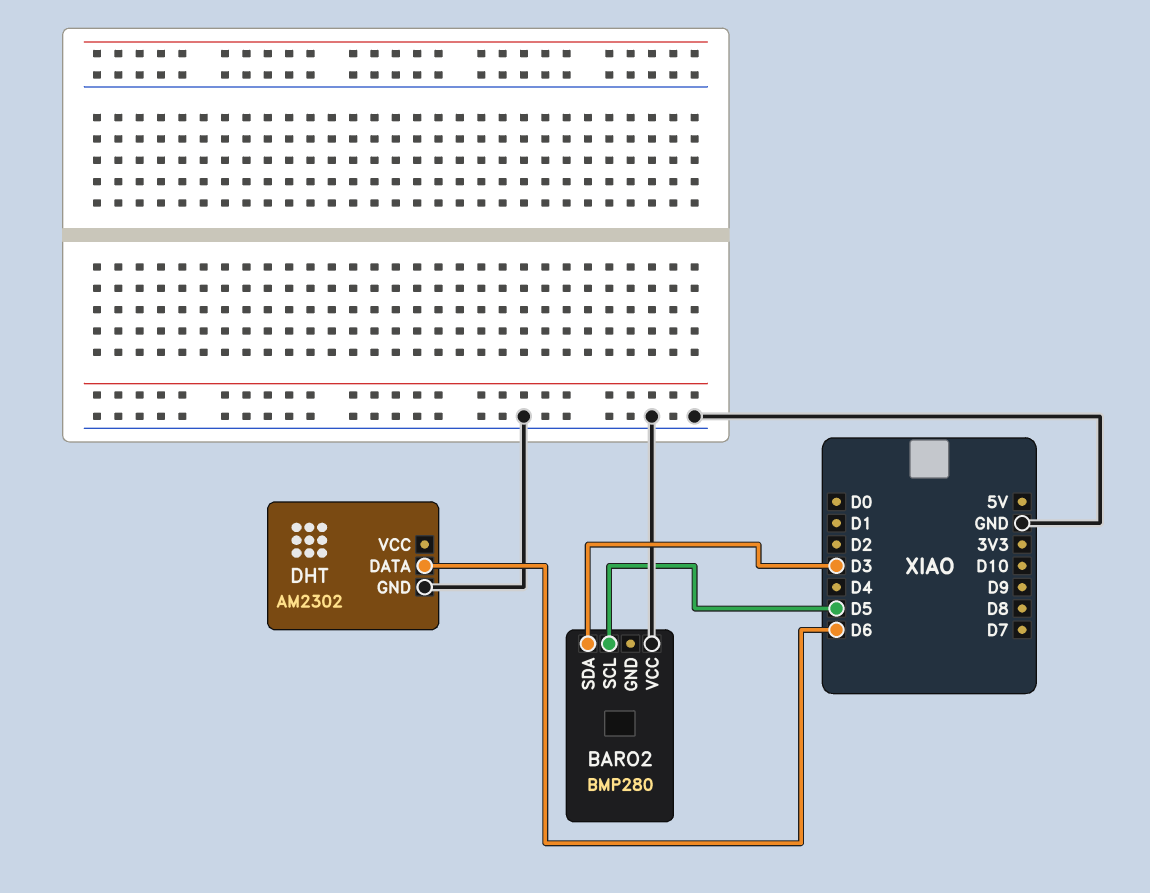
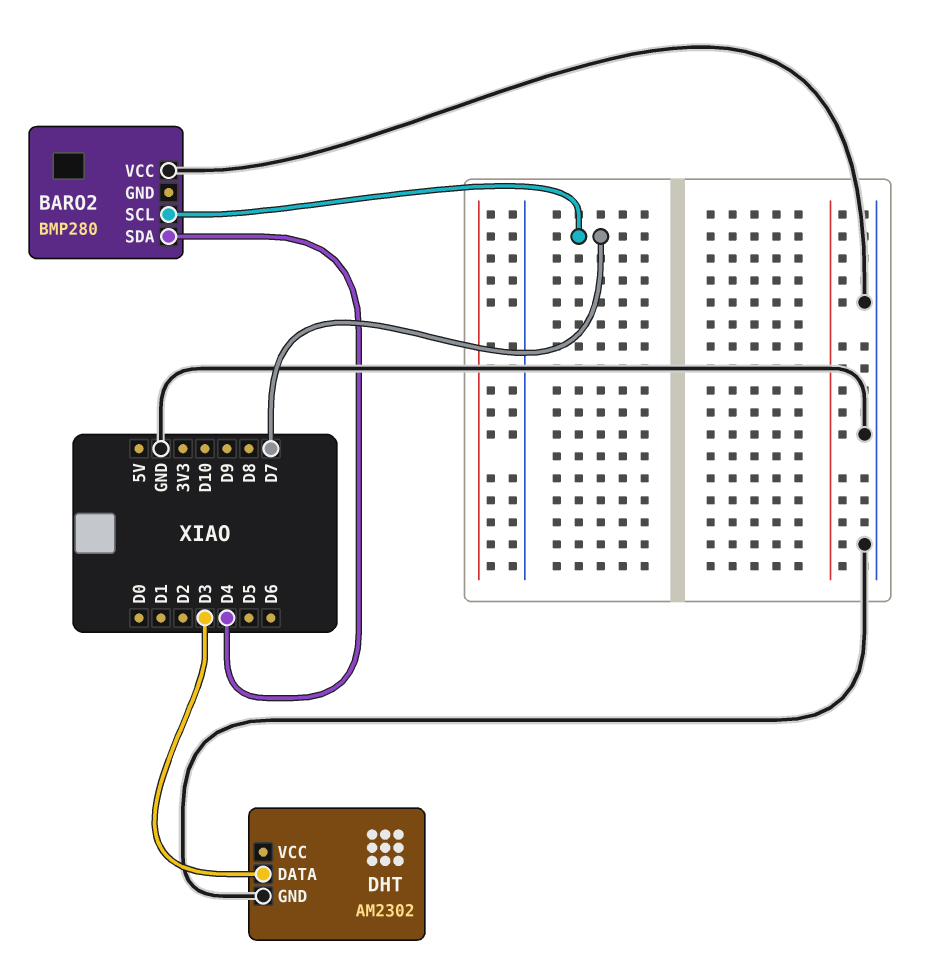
BARO2 pin SCL: D5 -> D7
BARO2 pin SDA: D3 -> D4
DHT pin DATA: D6 -> D3

